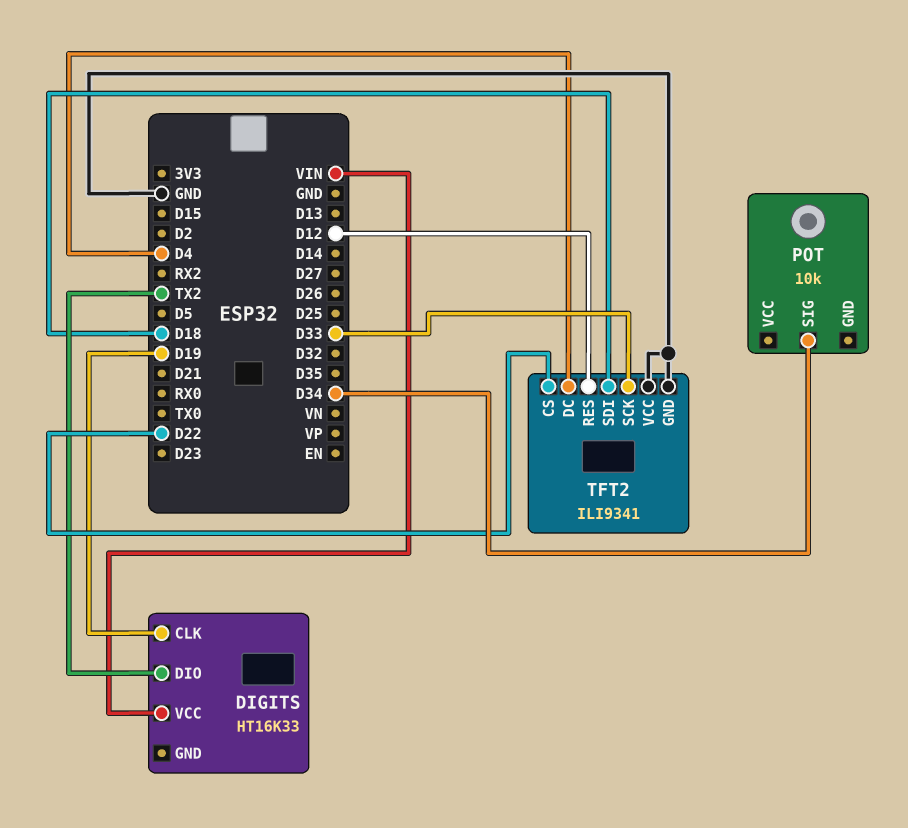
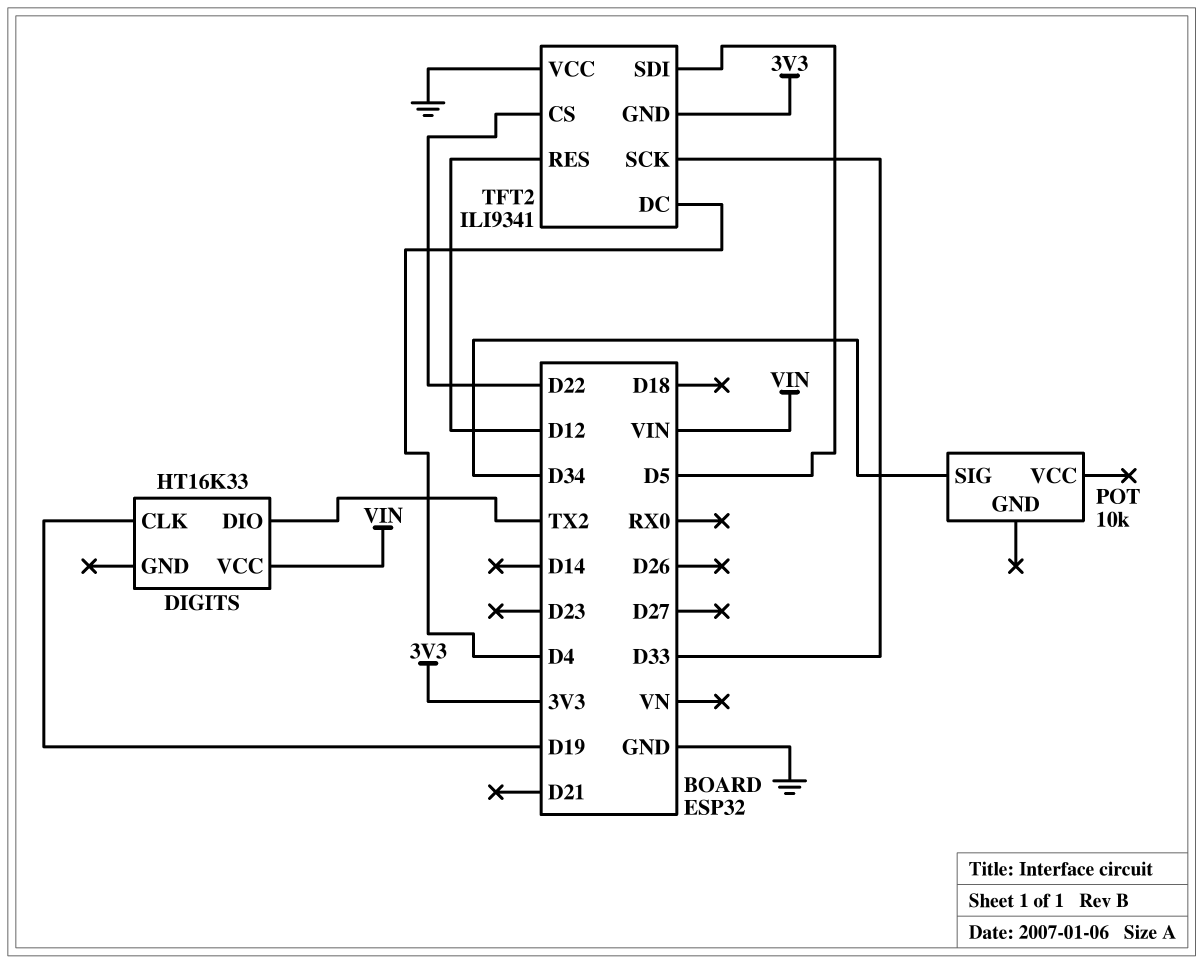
TFT2 pin GND: GND -> 3V3
TFT2 pin SDI: D18 -> D5

